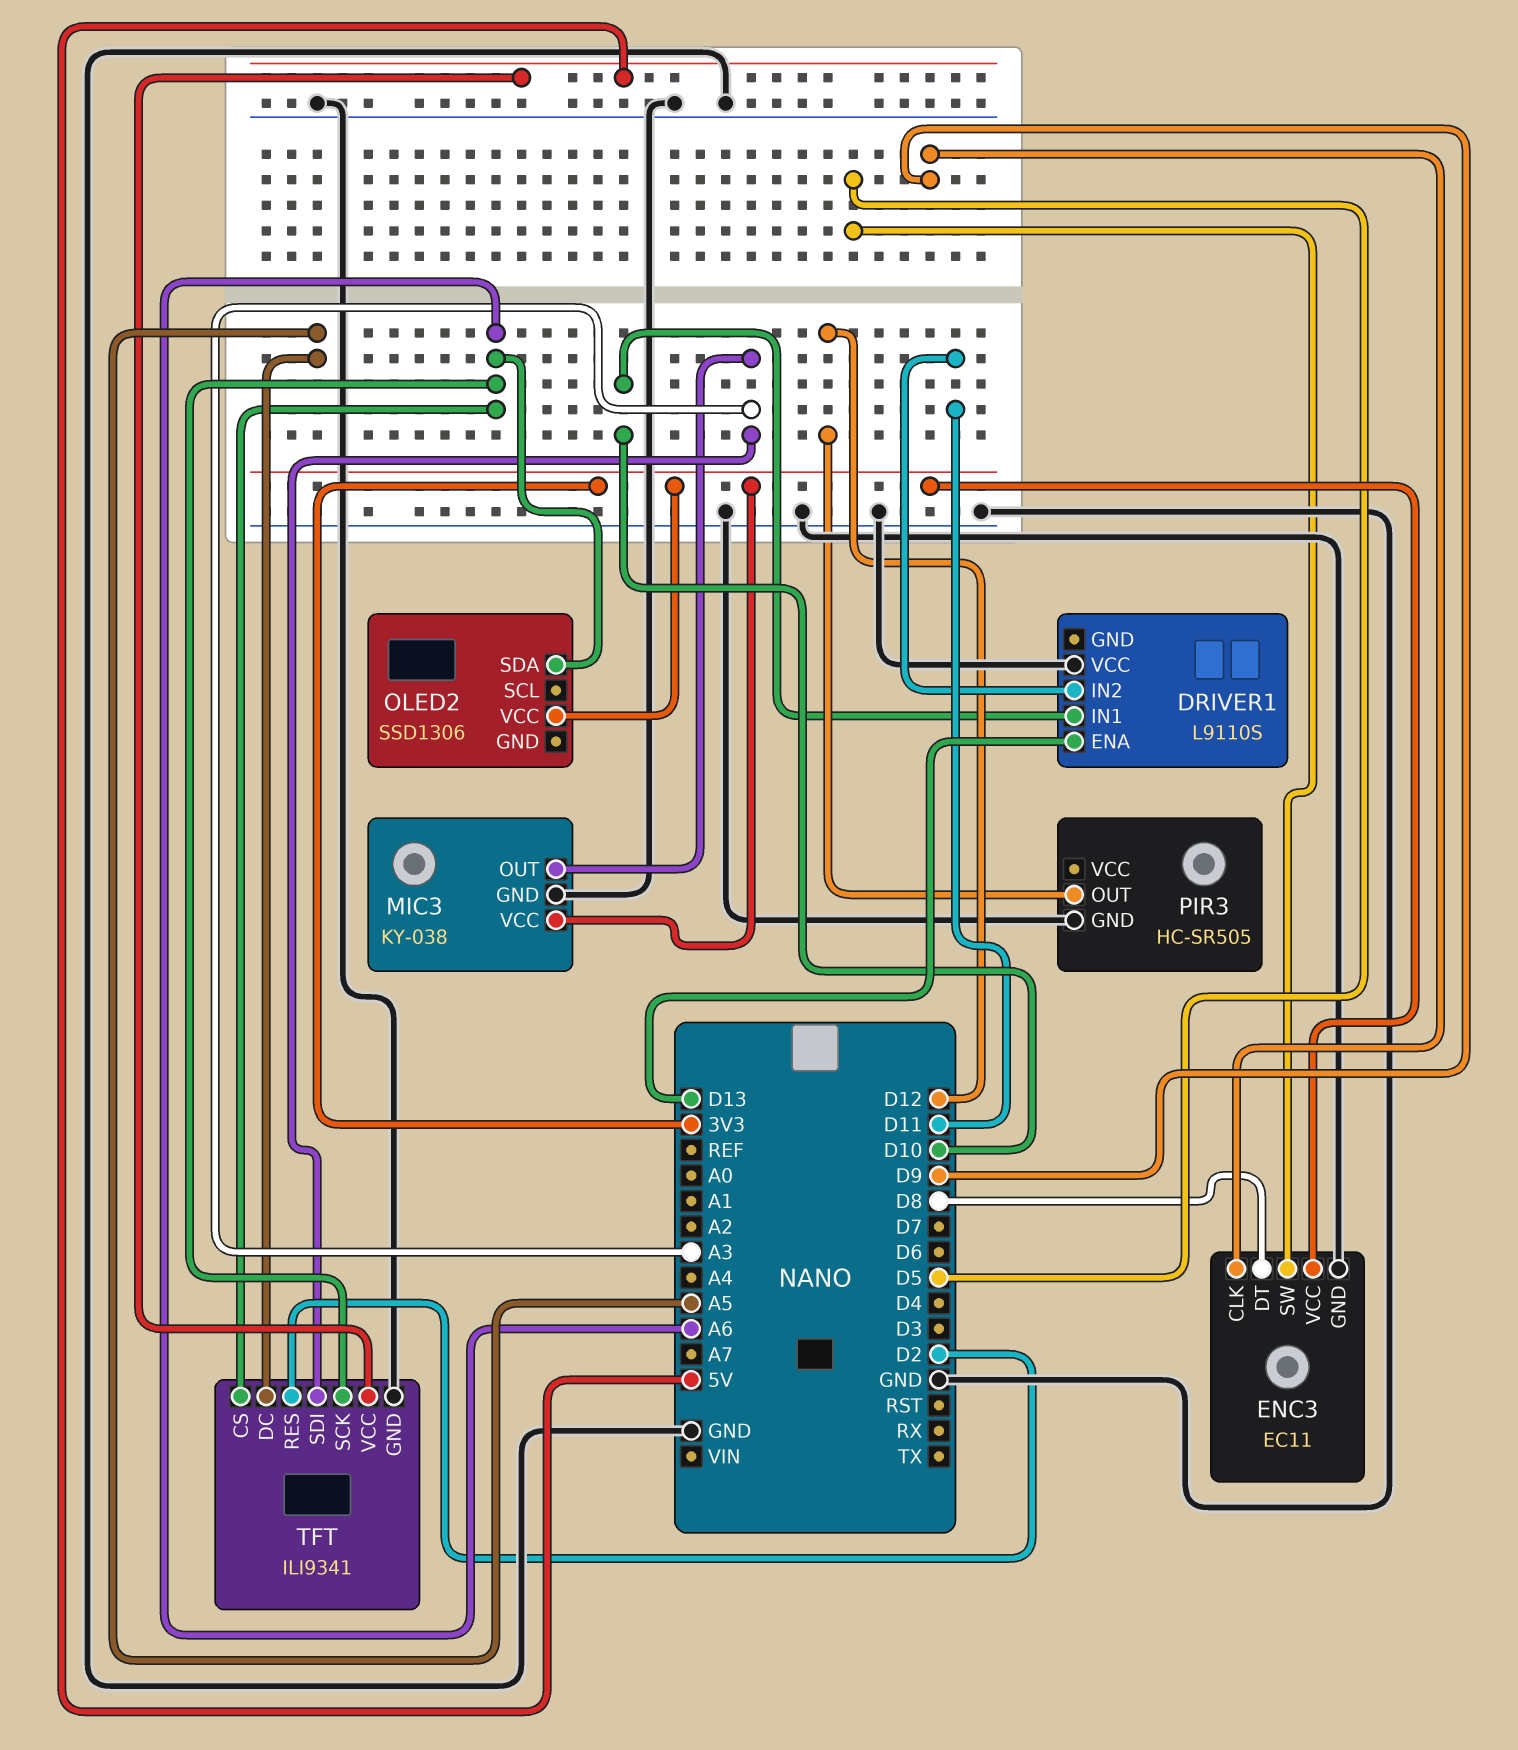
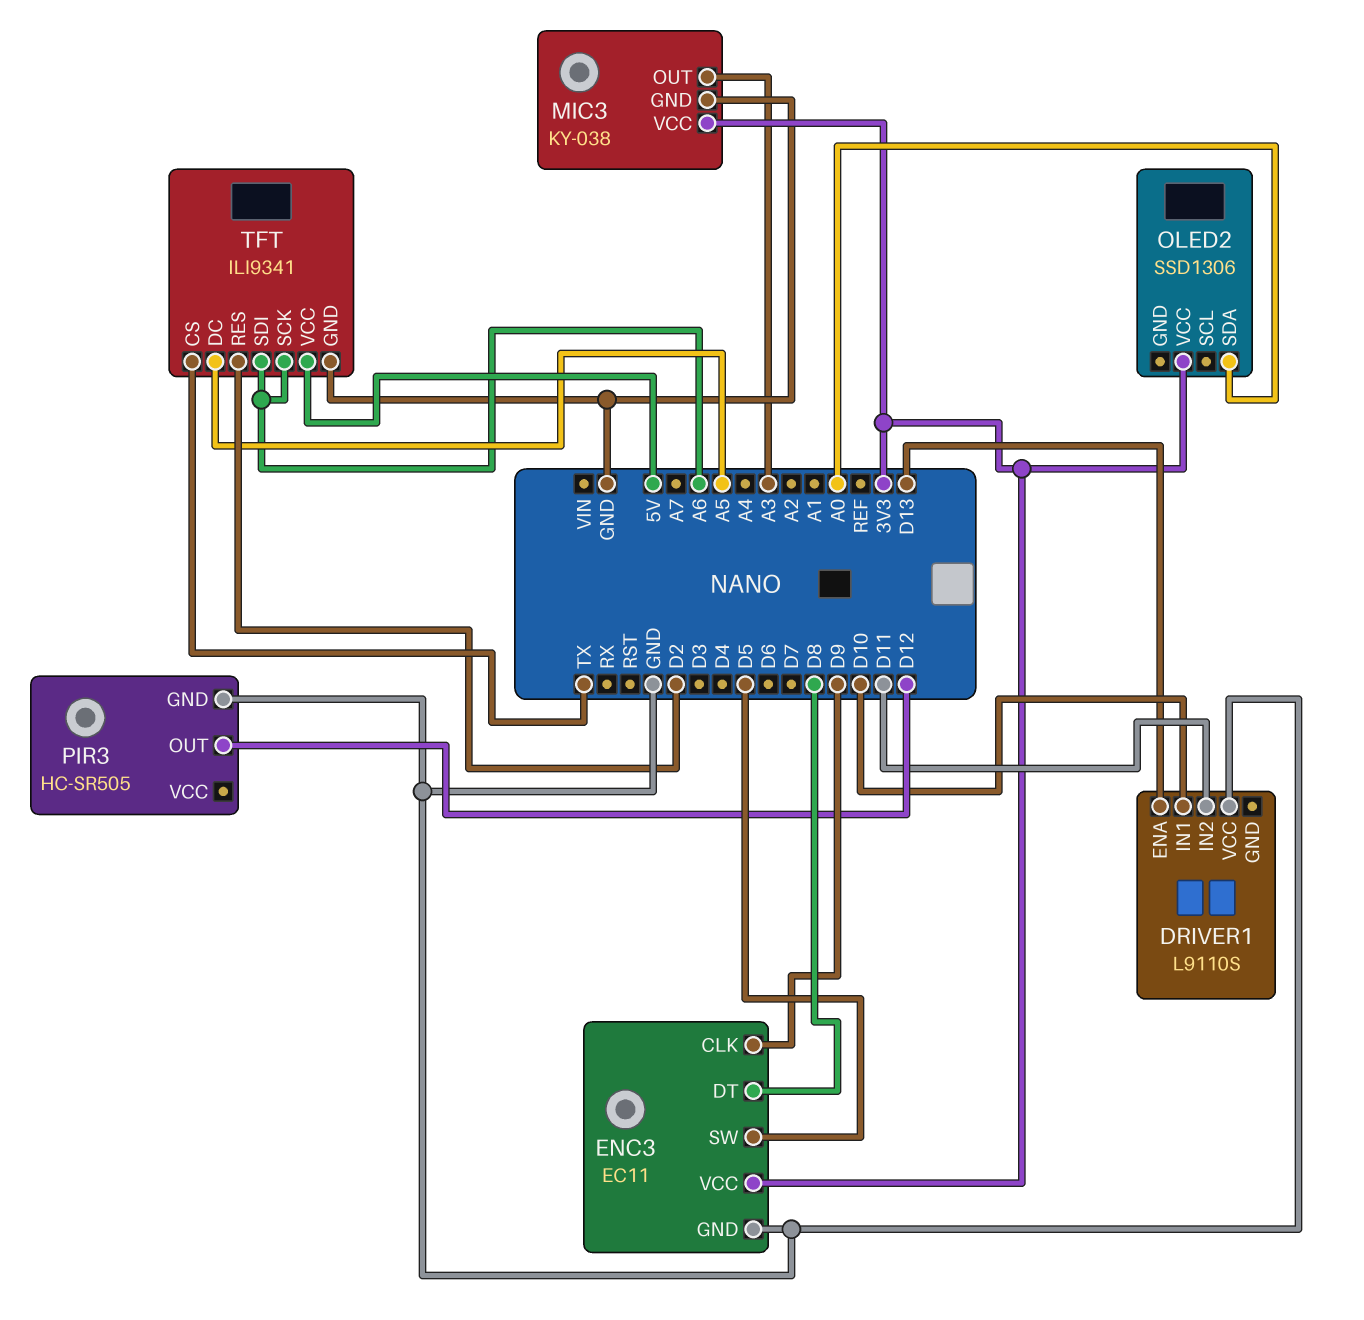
OLED2 pin SDA: A6 -> A0
TFT pin CS: A6 -> TX
TFT pin SDI: A3 -> A6

